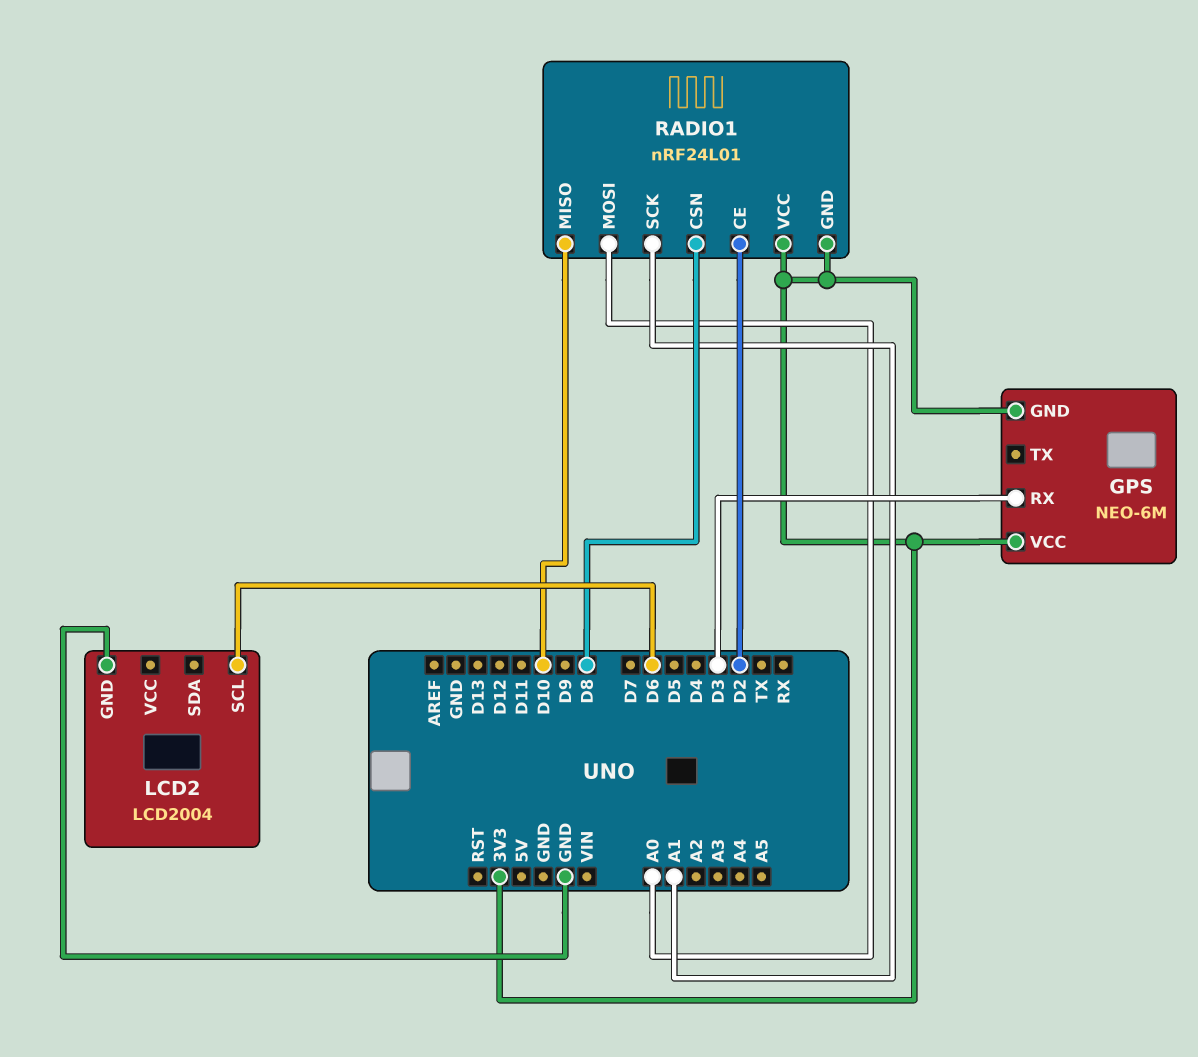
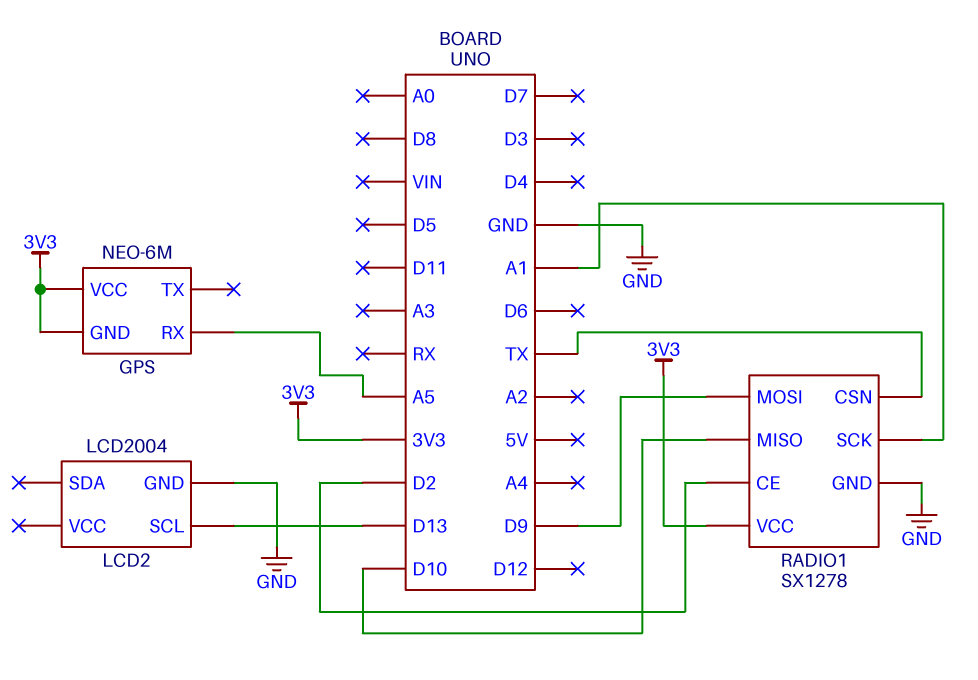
GPS pin RX: D3 -> A5
LCD2 pin SCL: D6 -> D13
RADIO1: nRF24L01 -> SX1278
RADIO1 pin CSN: D8 -> TX
RADIO1 pin GND: 3V3 -> GND
RADIO1 pin MOSI: A0 -> D9

